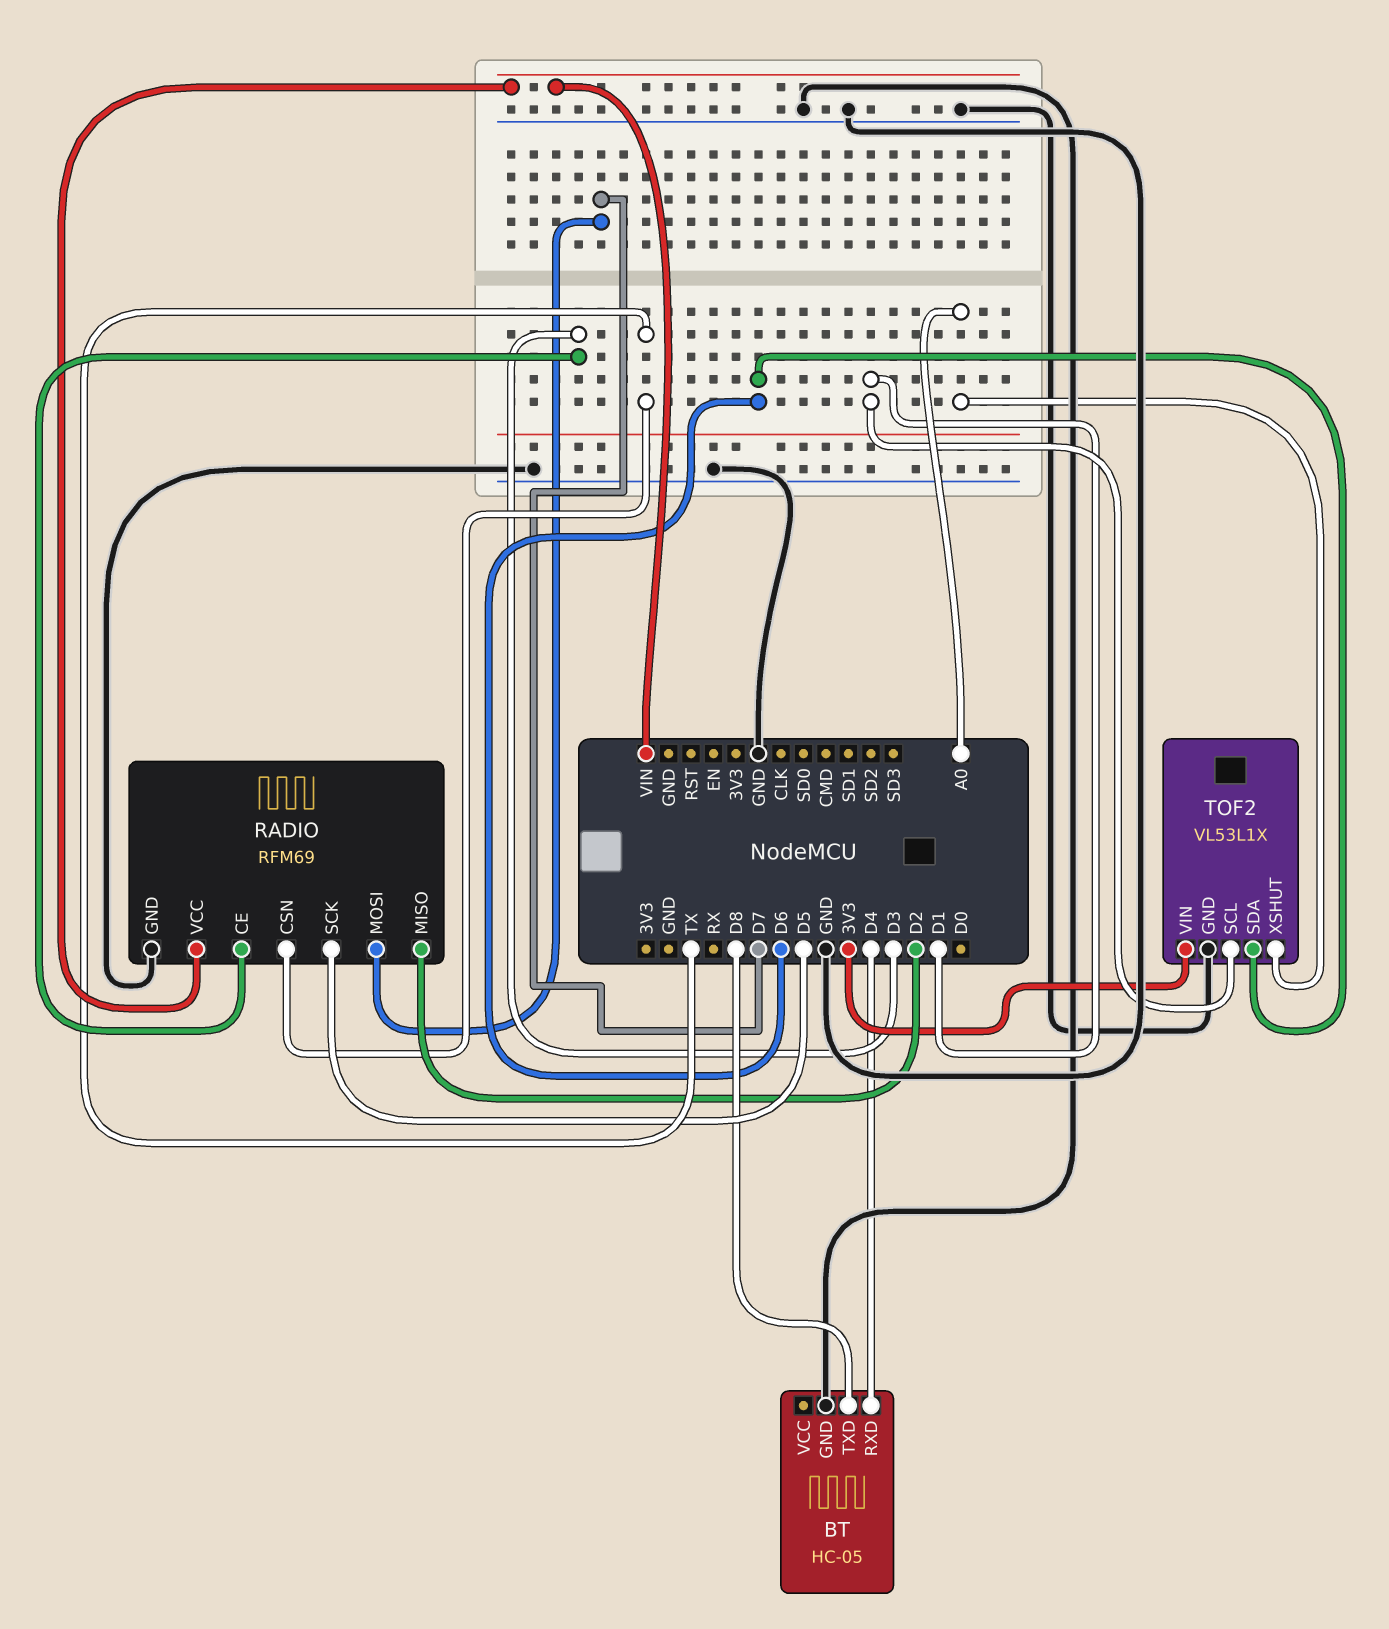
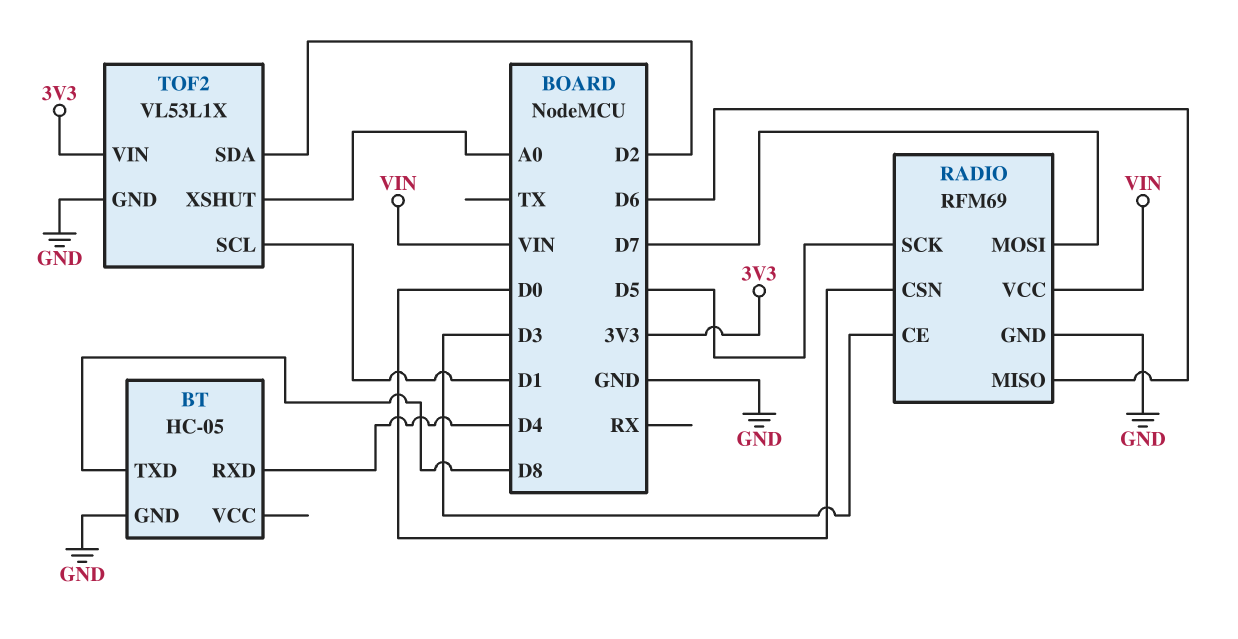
RADIO pin CSN: TX -> D0
RADIO pin MISO: D2 -> D6
TOF2 pin SDA: D6 -> D2

